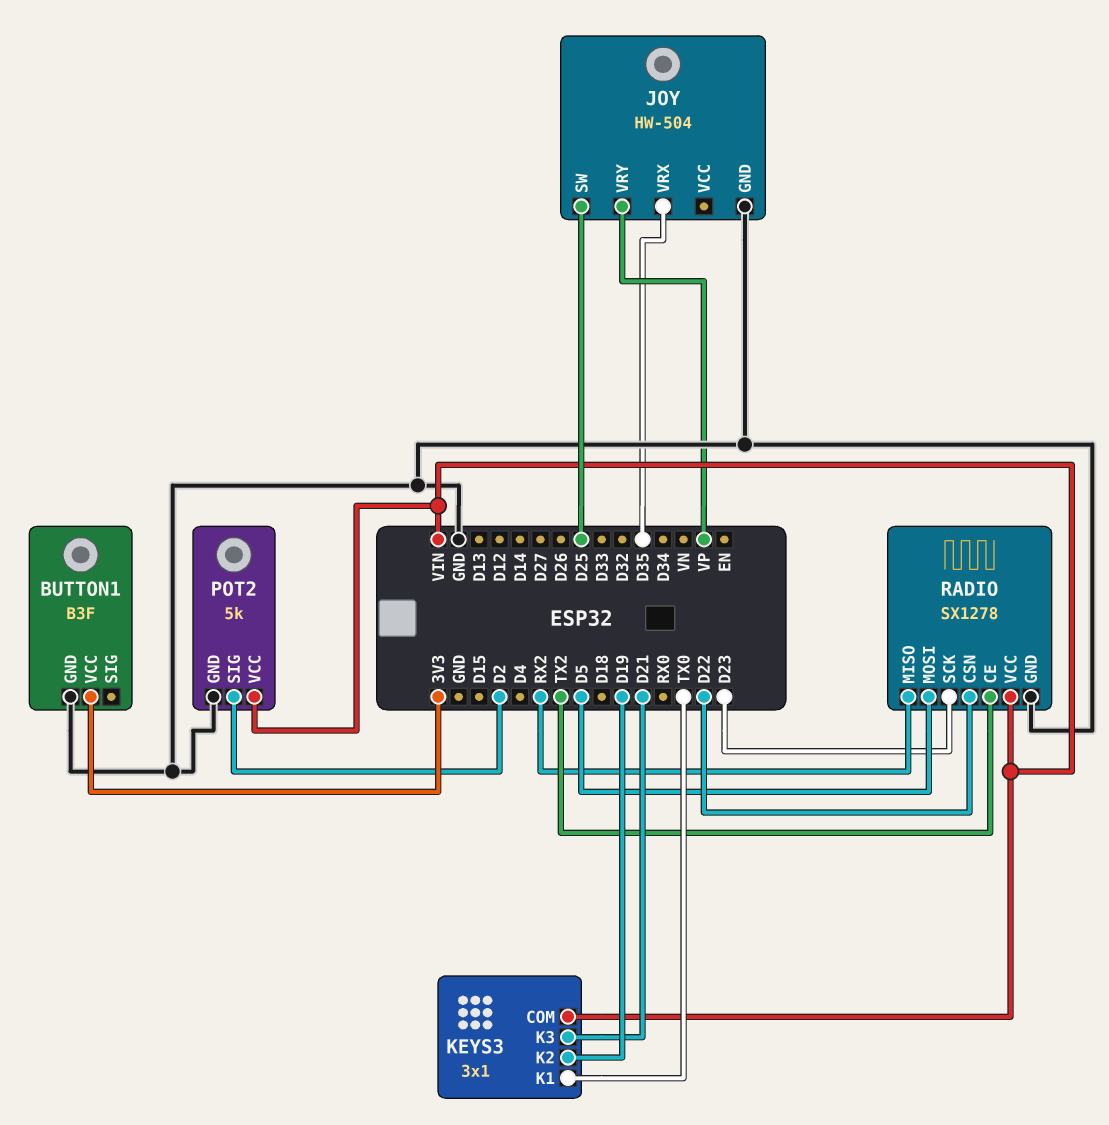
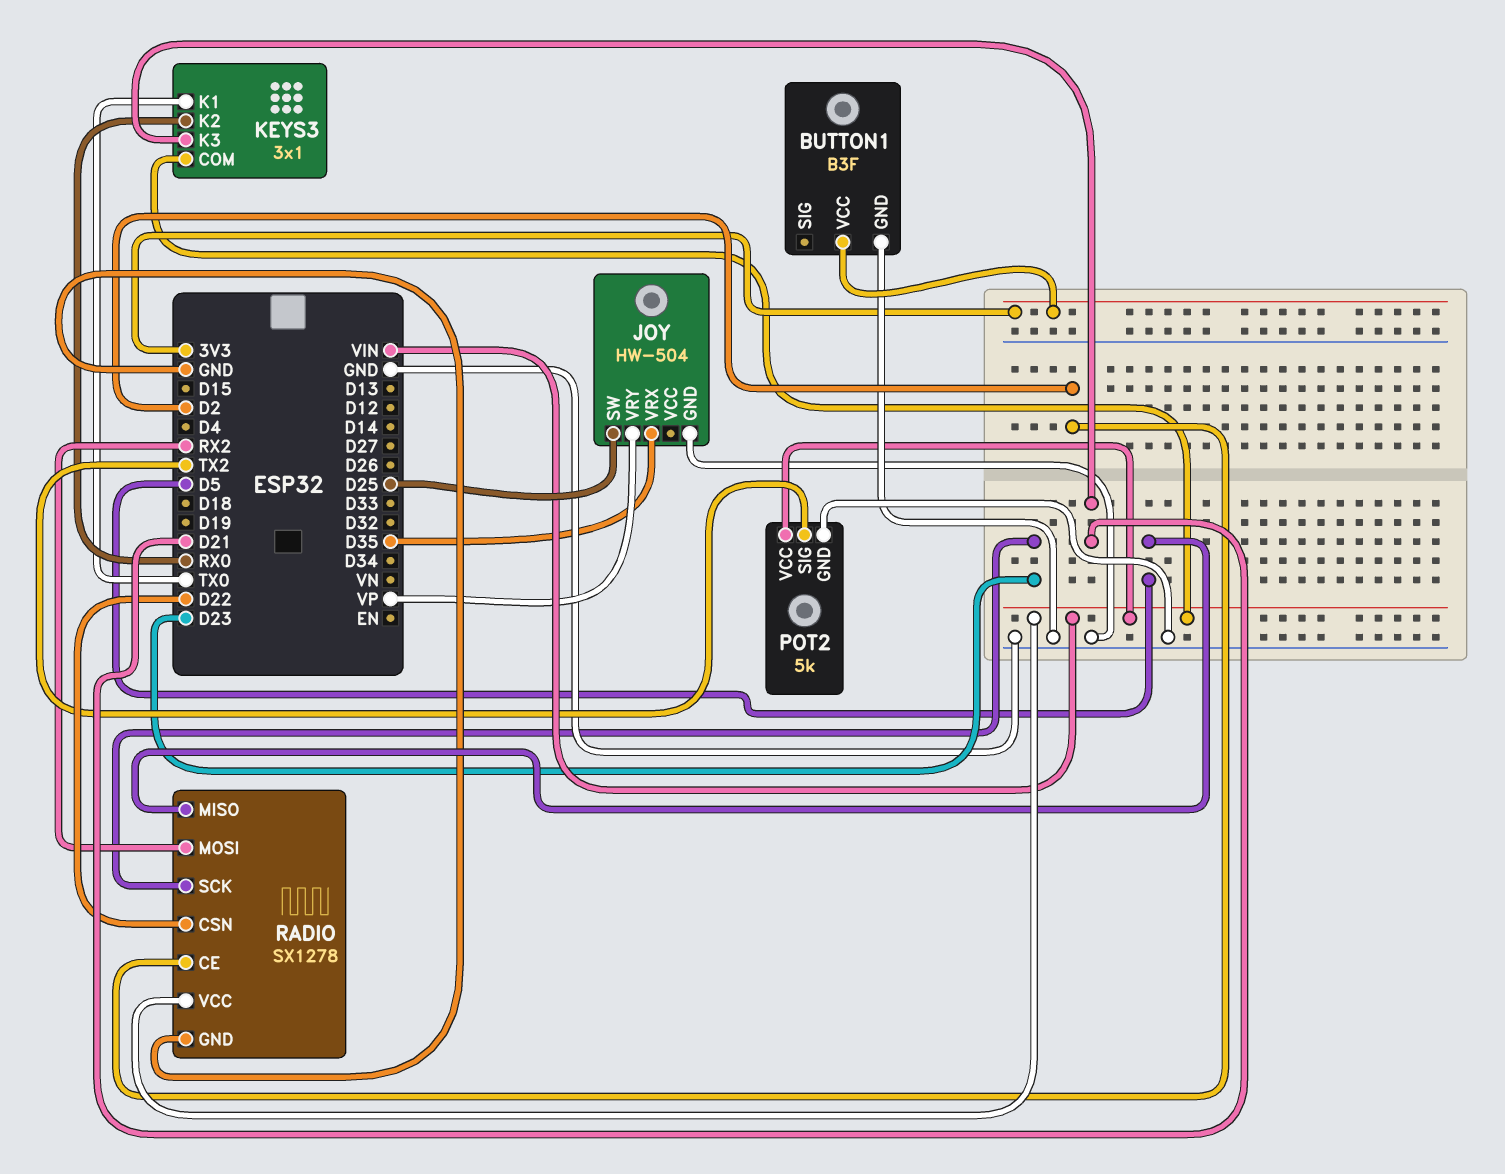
KEYS3 pin K2: D19 -> RX0
POT2 pin SIG: D2 -> TX2
RADIO pin CE: TX2 -> D2
RADIO pin MISO: RX2 -> D5
RADIO pin MOSI: D5 -> RX2

